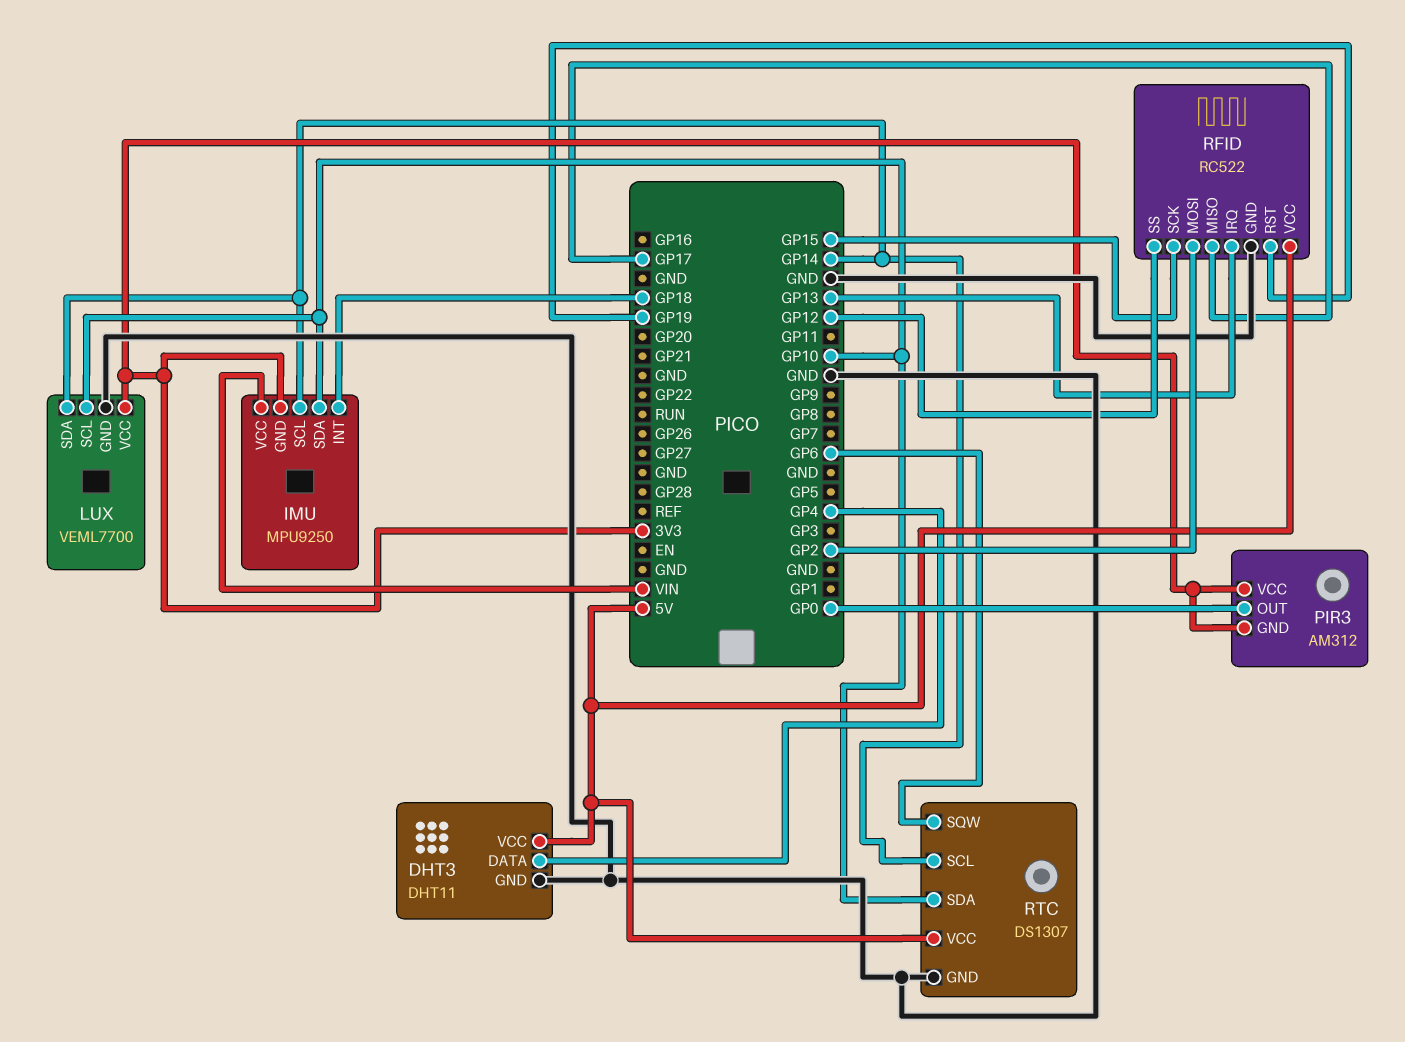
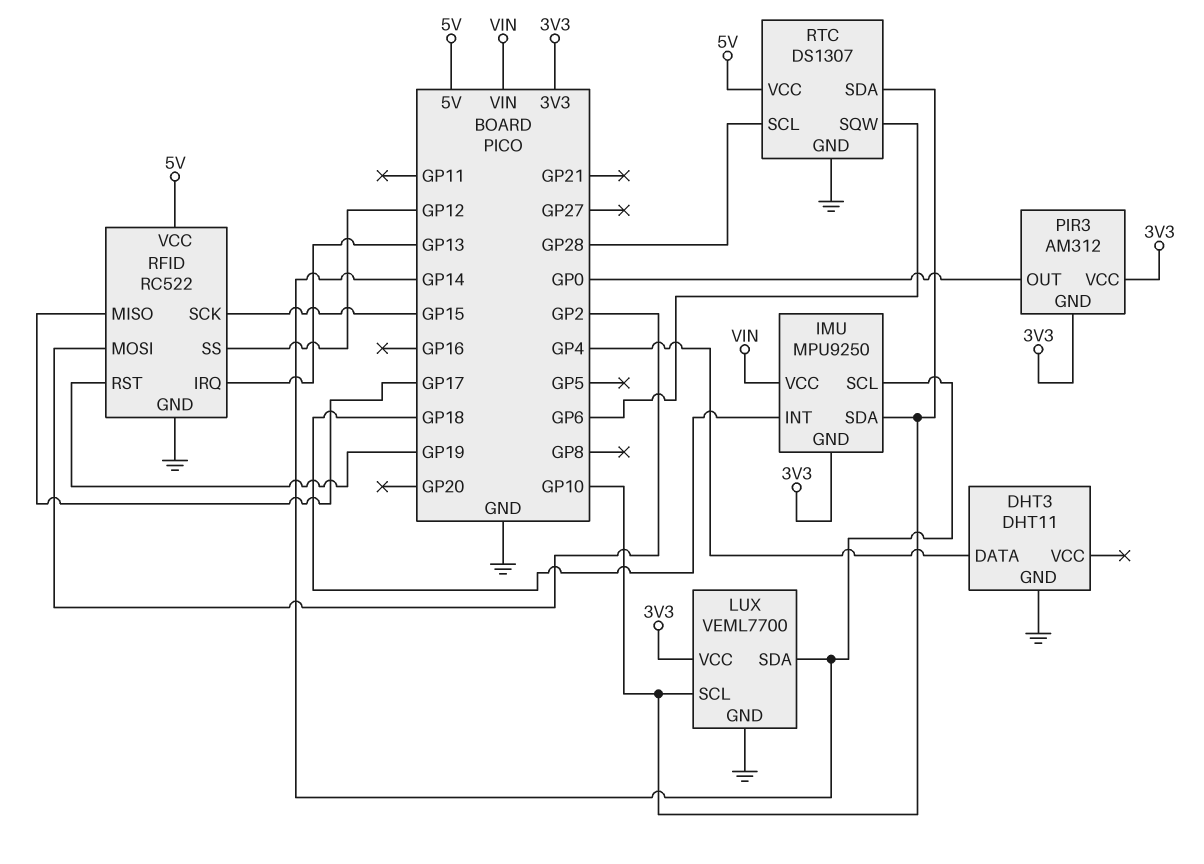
DHT3 pin VCC: 5V -> none
RTC pin SCL: GP14 -> GP28

